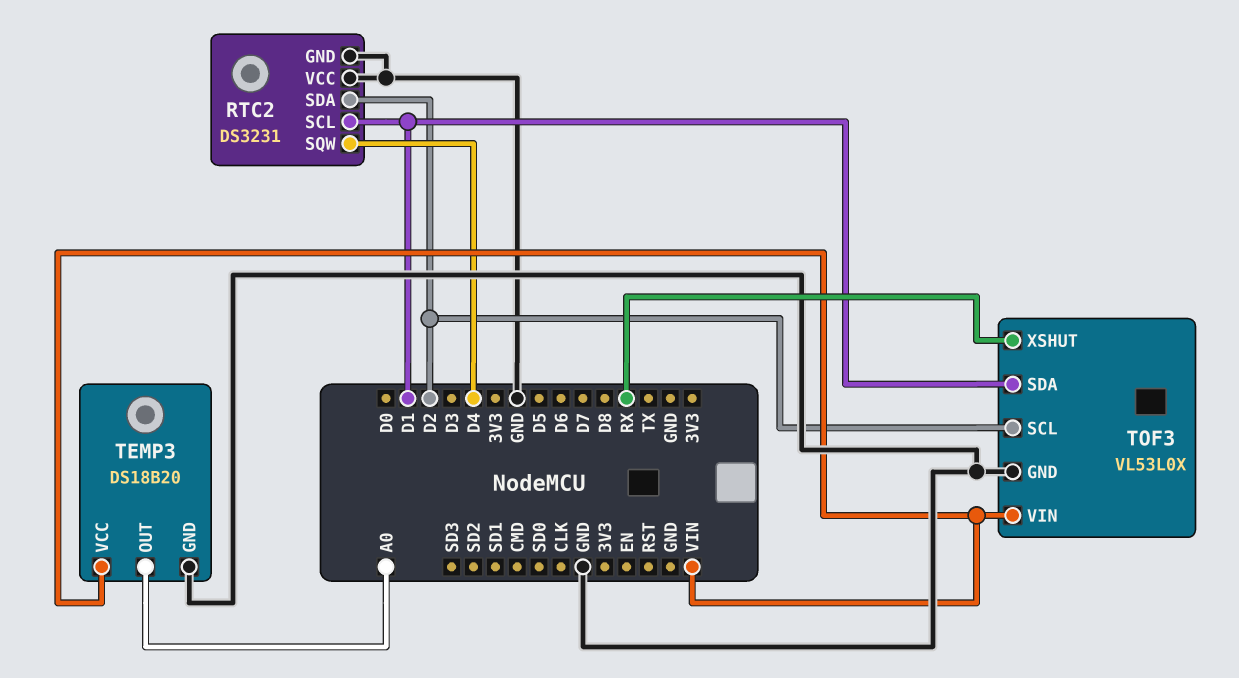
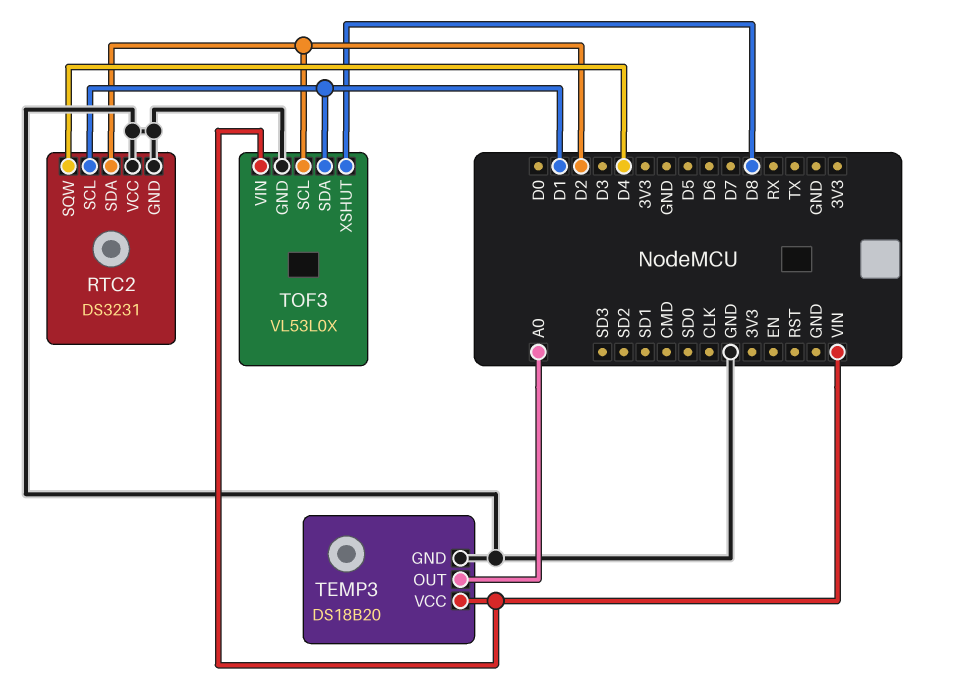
TOF3 pin XSHUT: RX -> D8

